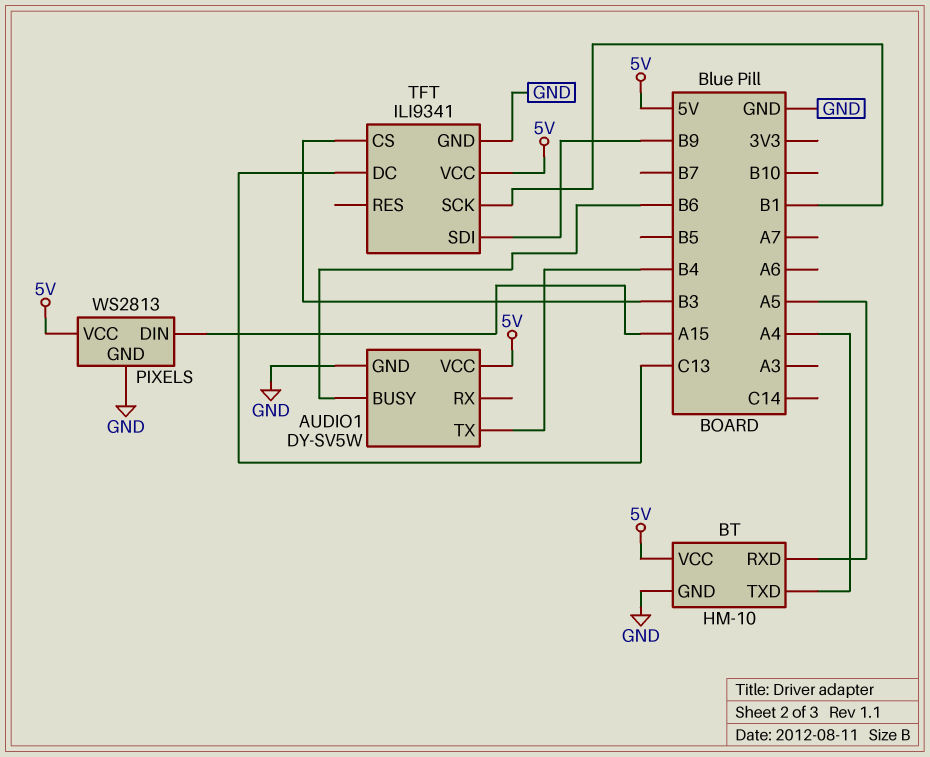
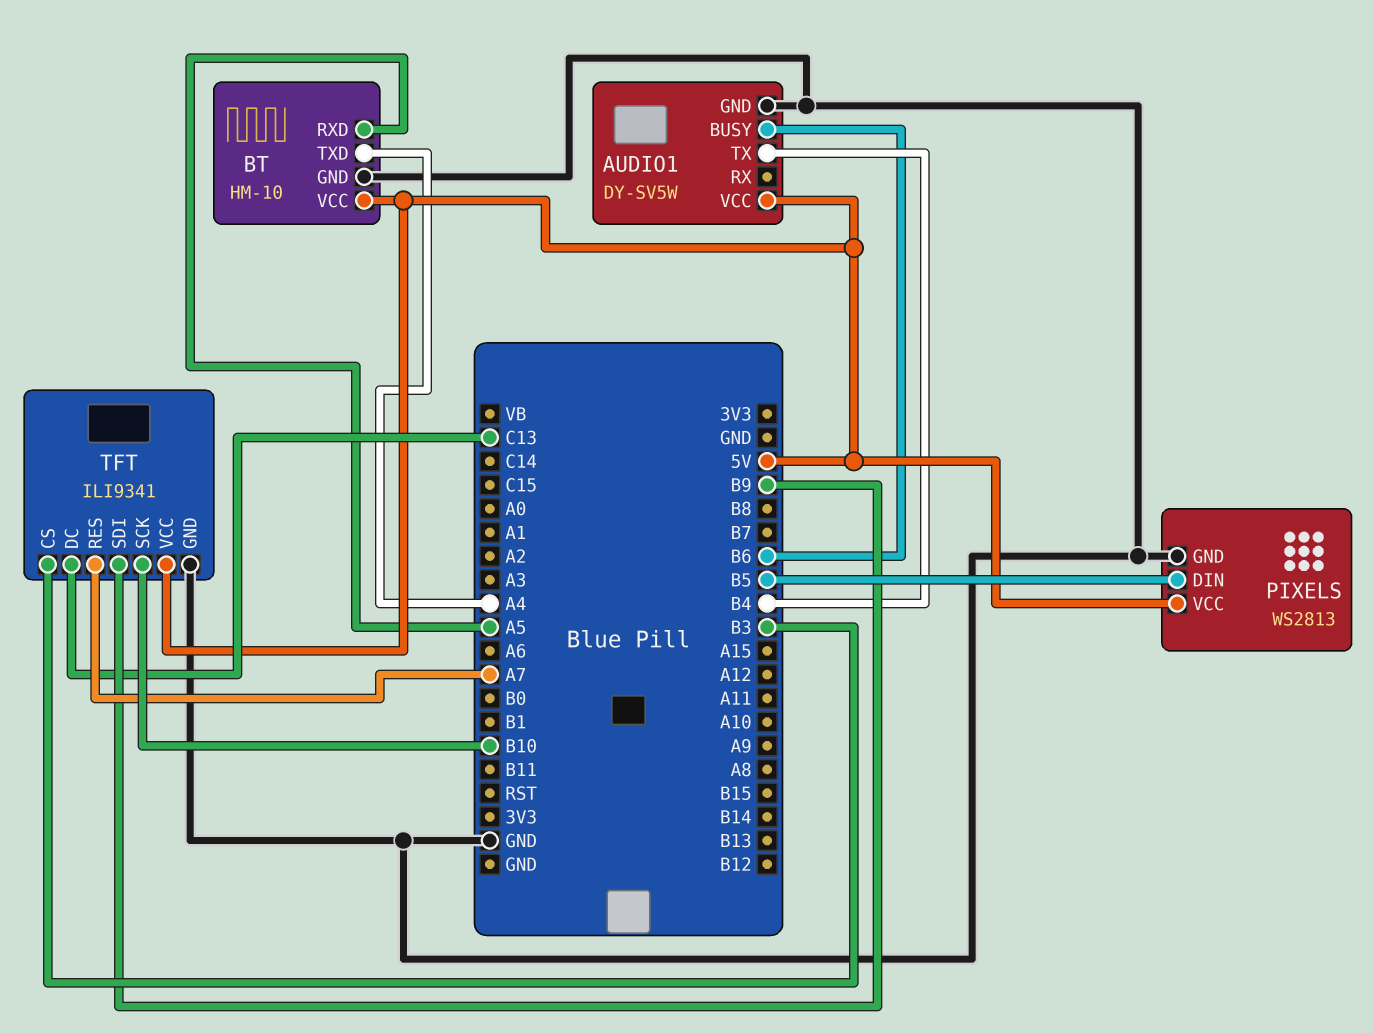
PIXELS pin DIN: A15 -> B5
TFT pin RES: none -> A7
TFT pin SCK: B1 -> B10

